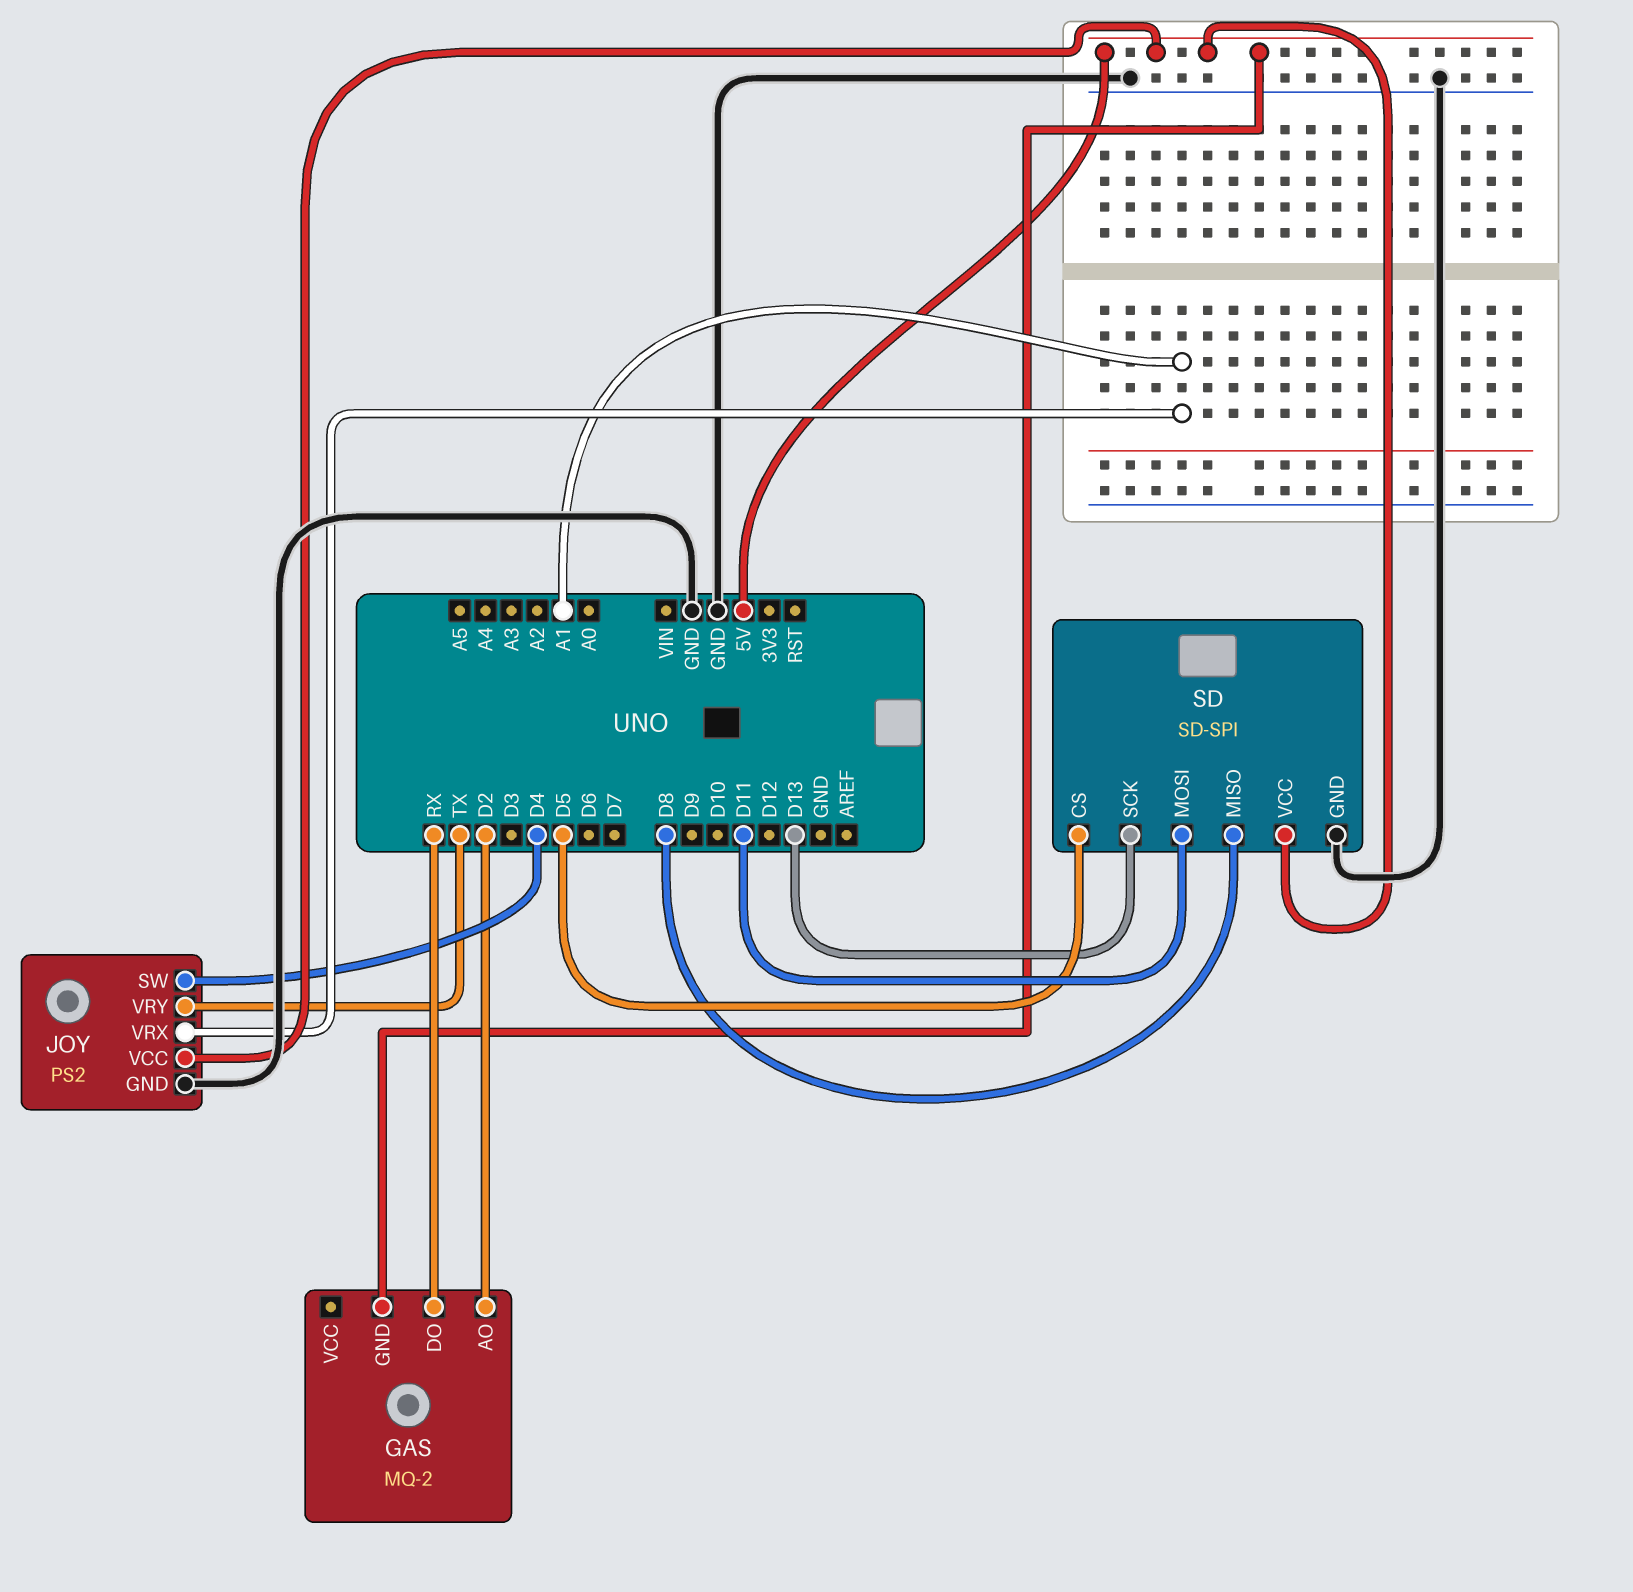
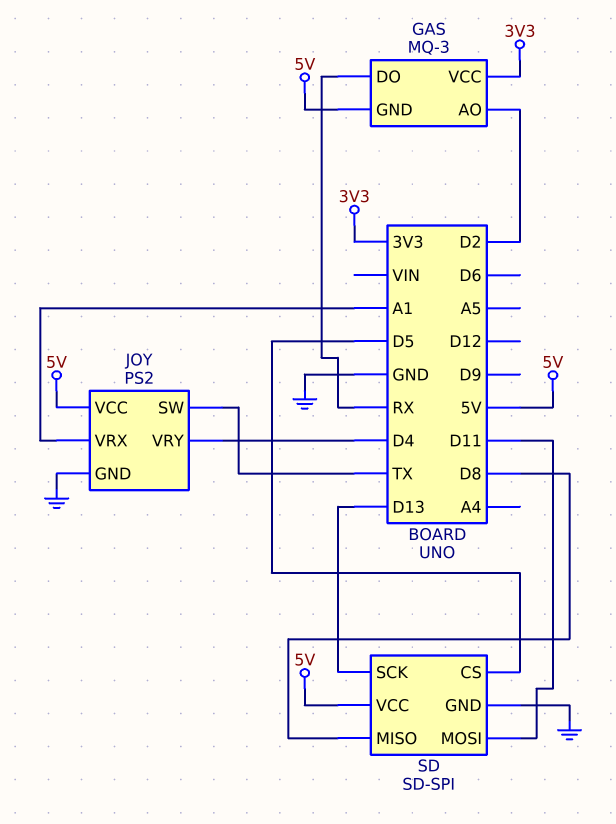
GAS: MQ-2 -> MQ-3
GAS pin VCC: none -> 3V3
JOY pin SW: D4 -> TX
JOY pin VRY: TX -> D4

